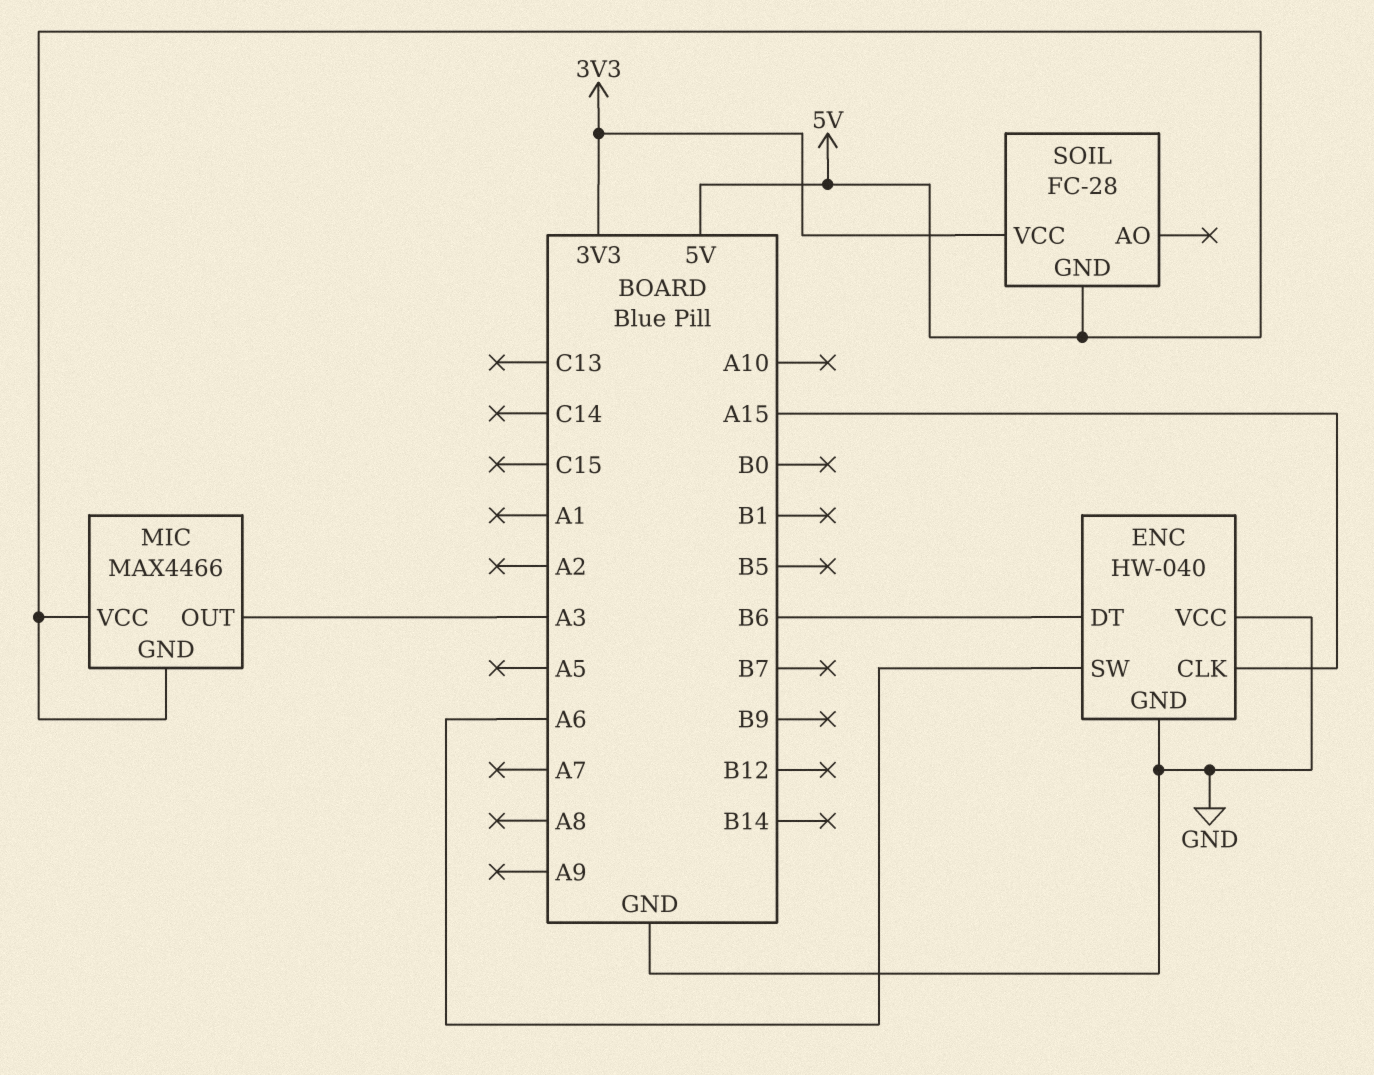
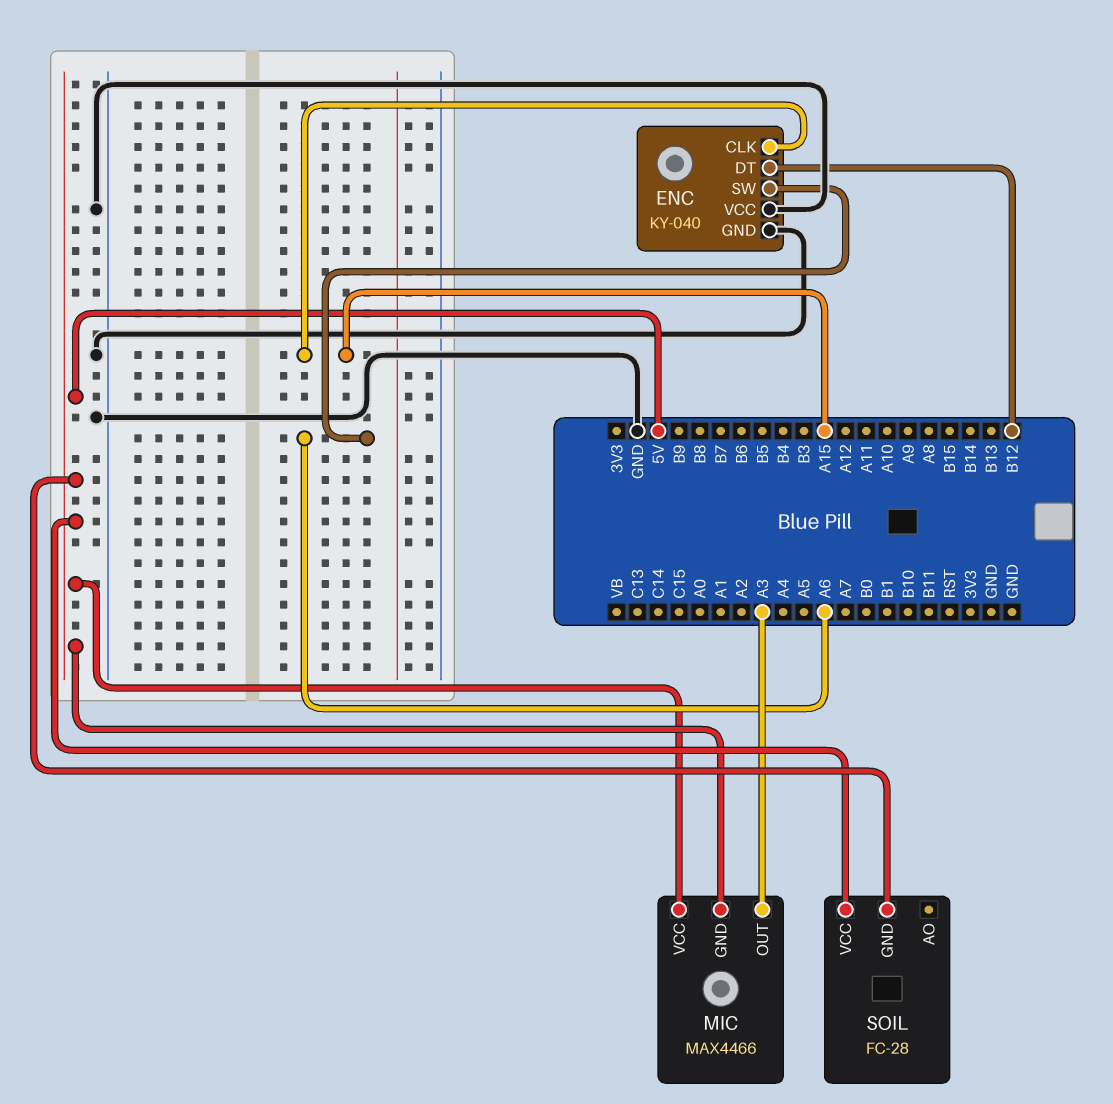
ENC: HW-040 -> KY-040
ENC pin DT: B6 -> B12
SOIL pin VCC: 3V3 -> 5V

